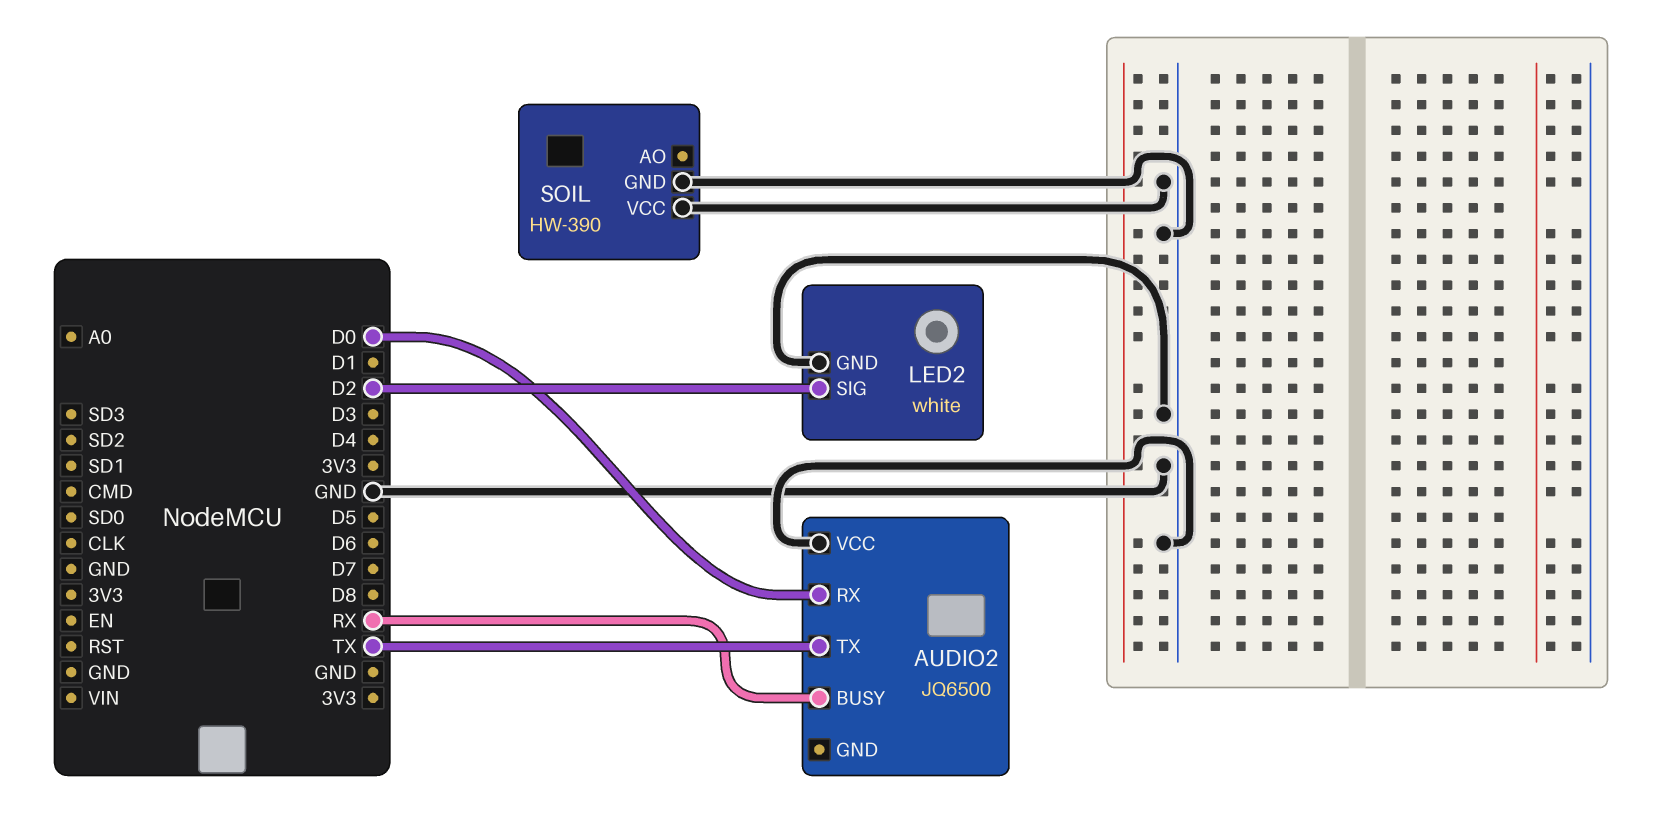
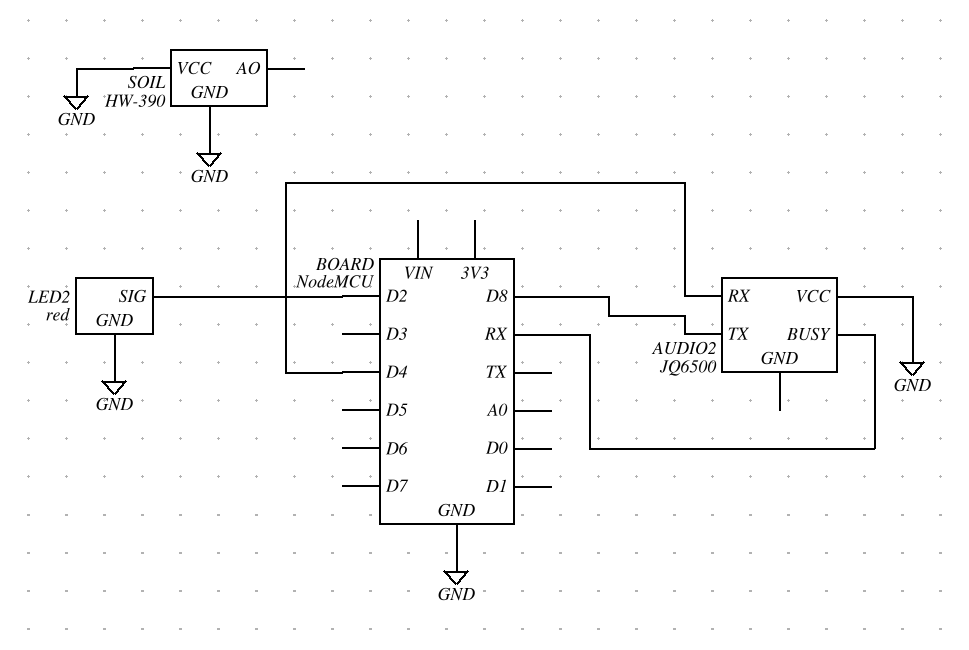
AUDIO2 pin RX: D0 -> D4
AUDIO2 pin TX: TX -> D8
LED2: white -> red

